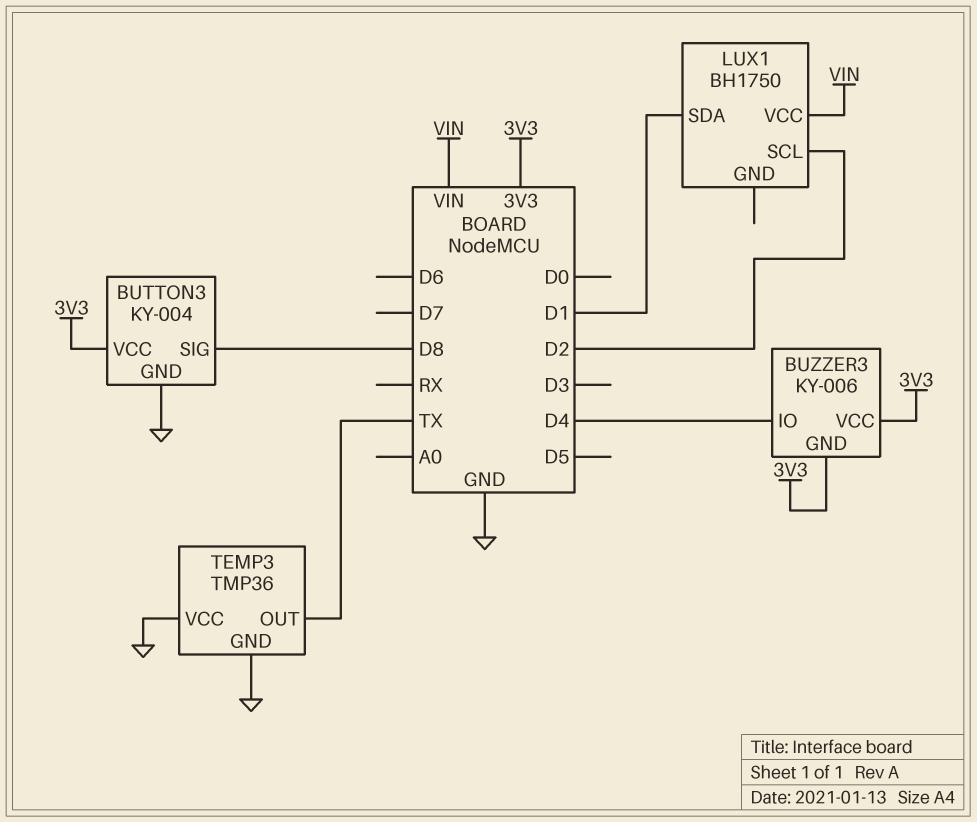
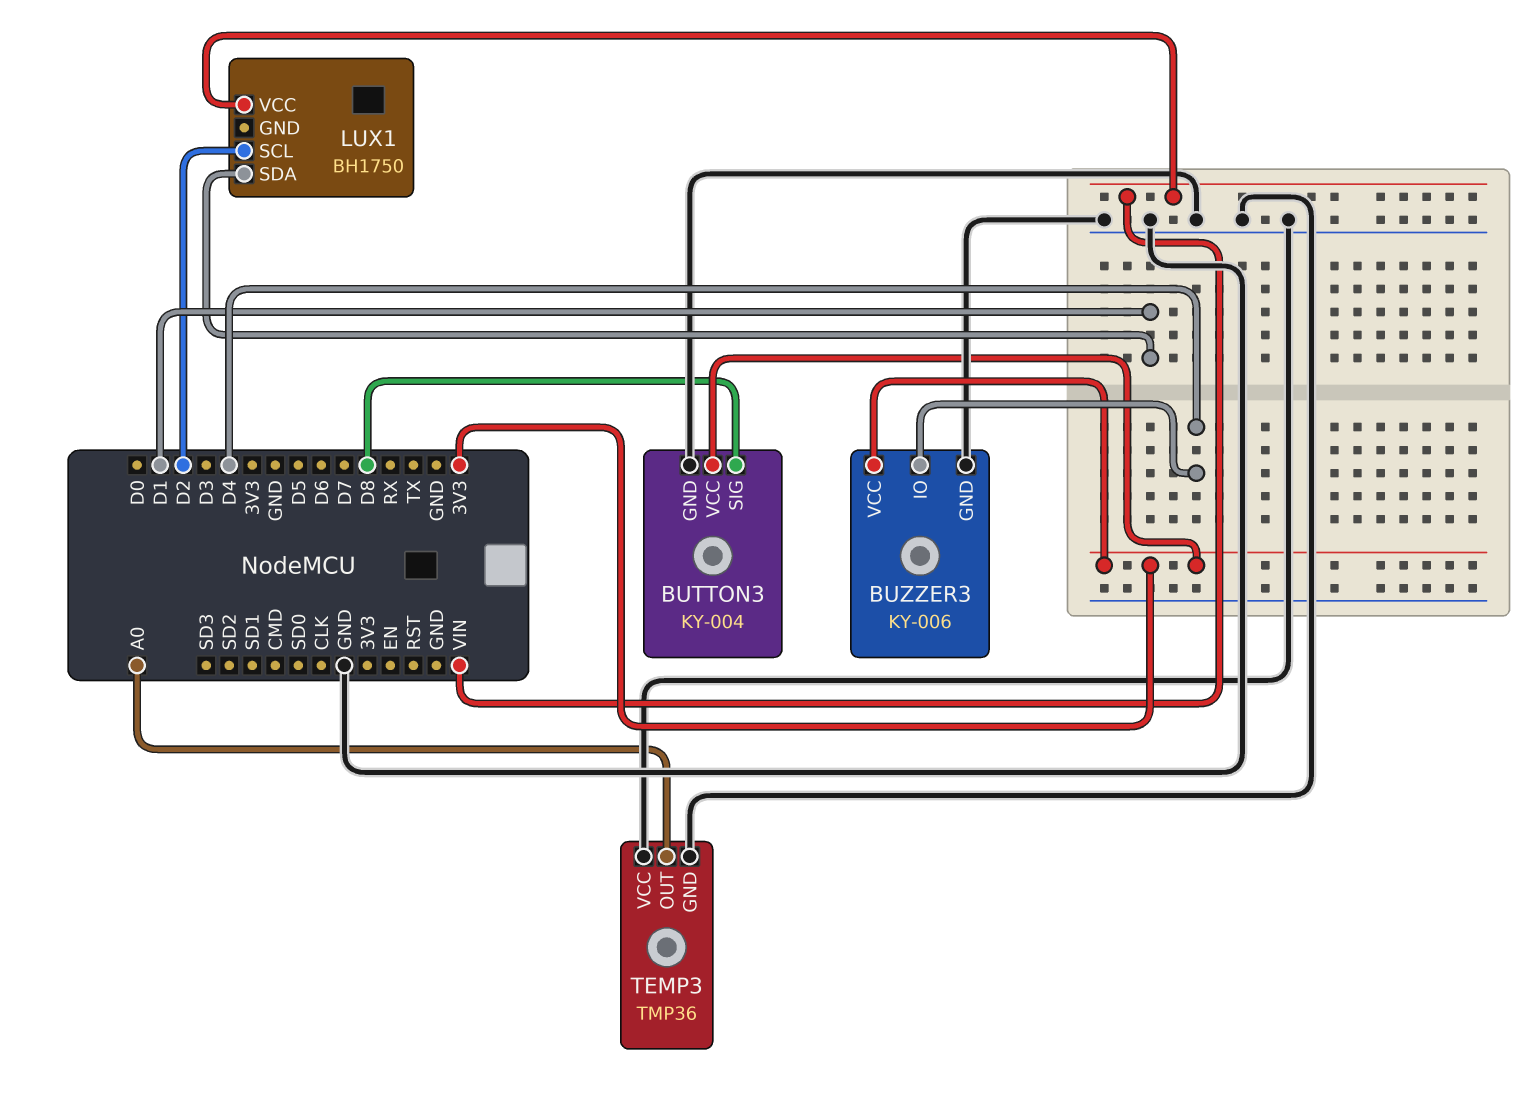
BUZZER3 pin GND: 3V3 -> GND
TEMP3 pin OUT: TX -> A0

